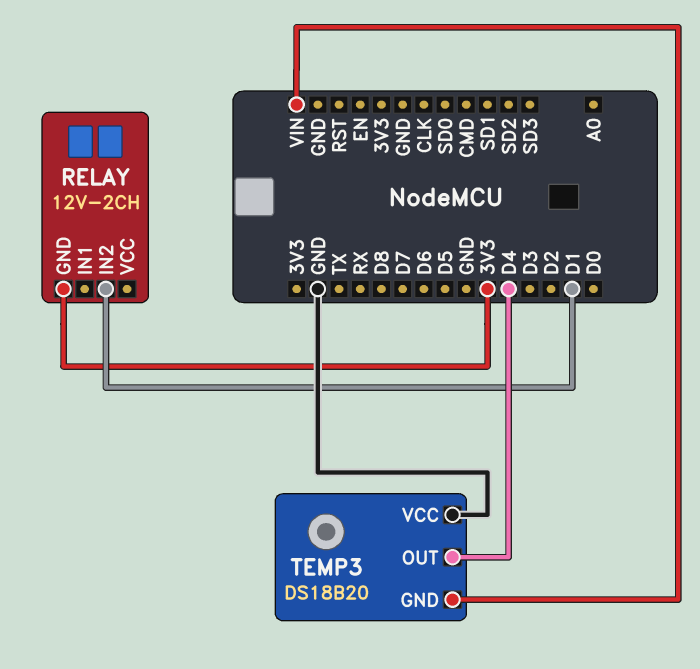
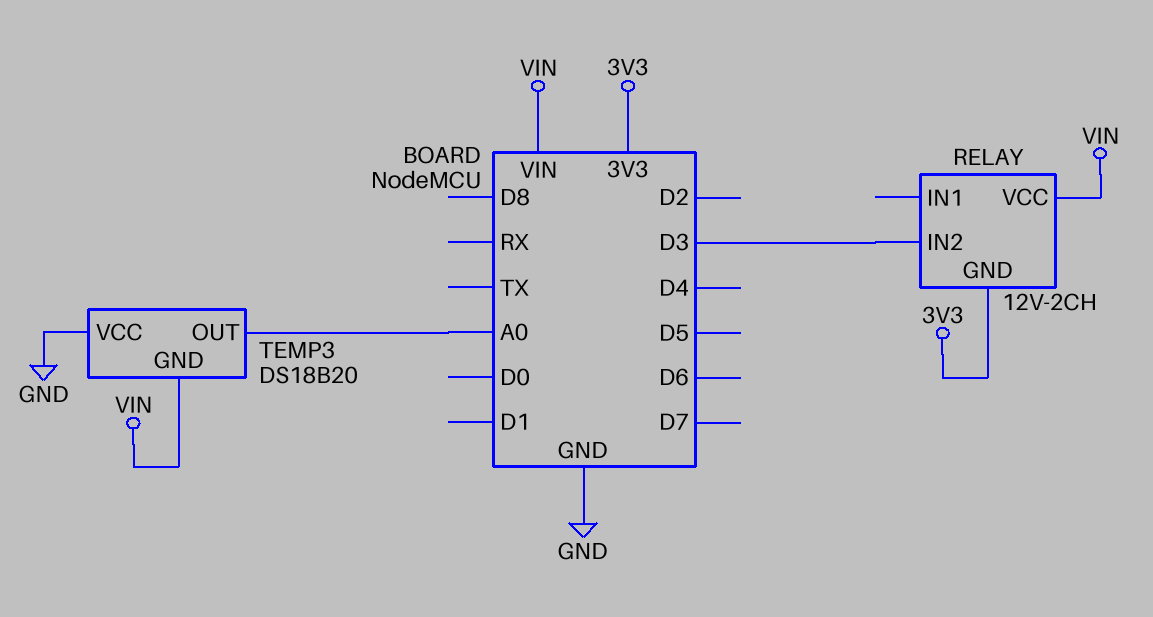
RELAY pin IN2: D1 -> D3
RELAY pin VCC: none -> VIN
TEMP3 pin OUT: D4 -> A0

